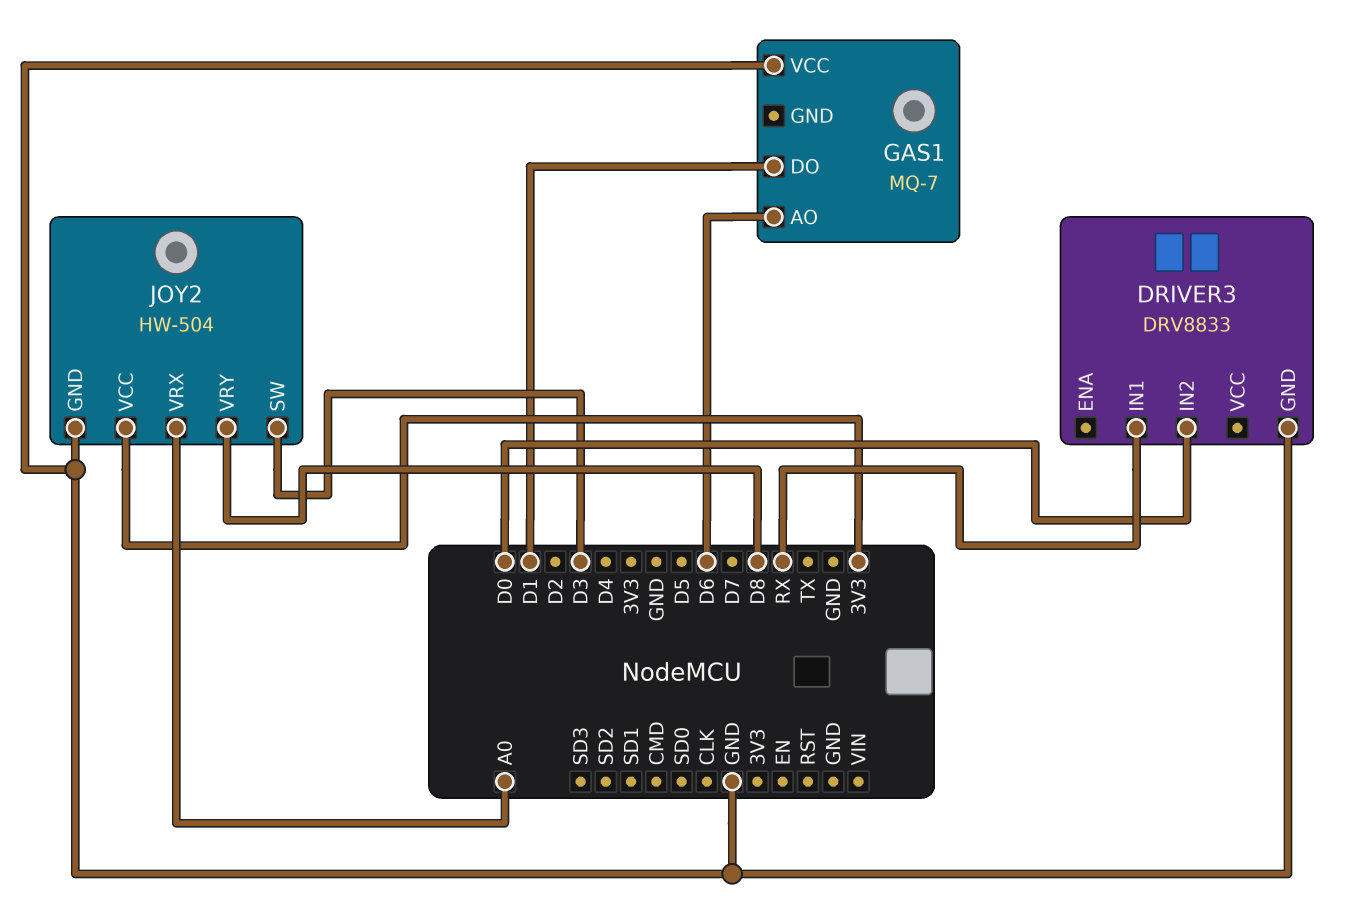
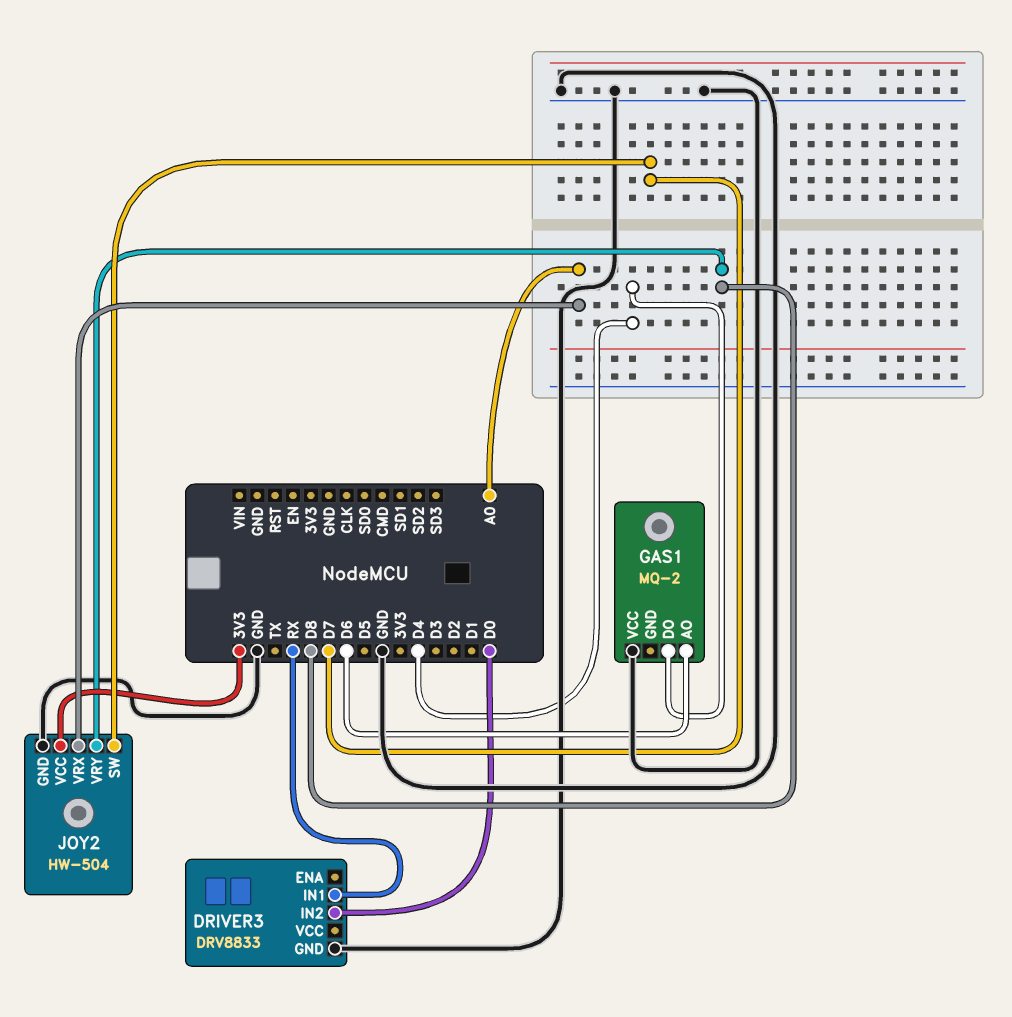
GAS1: MQ-7 -> MQ-2
GAS1 pin DO: D1 -> D4
JOY2 pin SW: D3 -> D7

